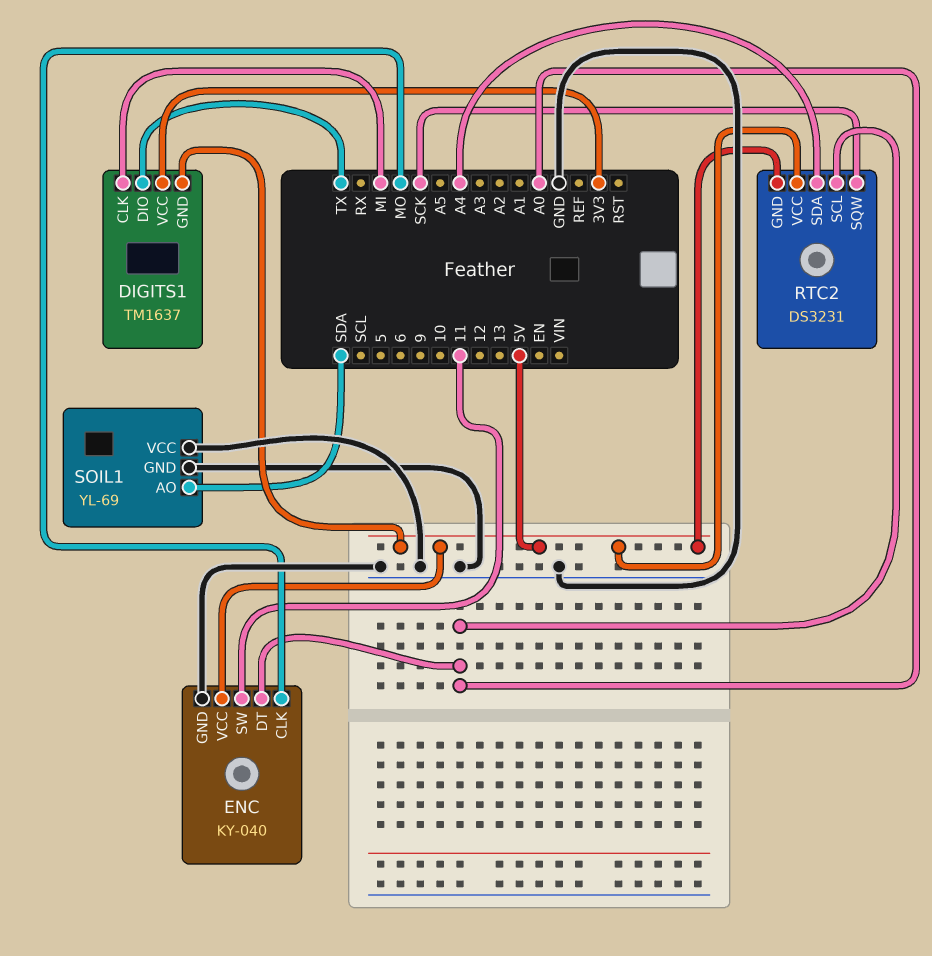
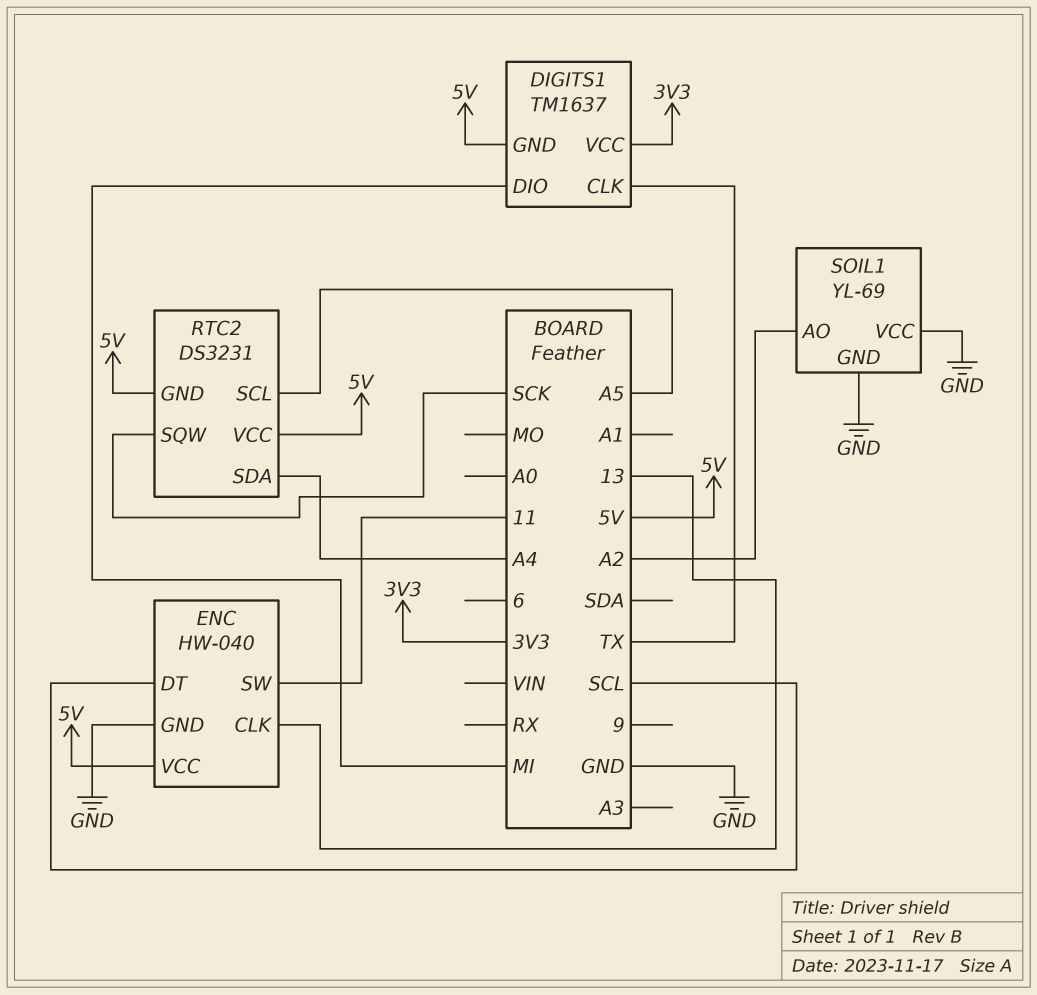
DIGITS1 pin CLK: MI -> TX
DIGITS1 pin DIO: TX -> MI
ENC: KY-040 -> HW-040
ENC pin CLK: MO -> 13
ENC pin DT: A0 -> SCL
RTC2 pin SCL: A0 -> A5
SOIL1 pin AO: SDA -> A2

